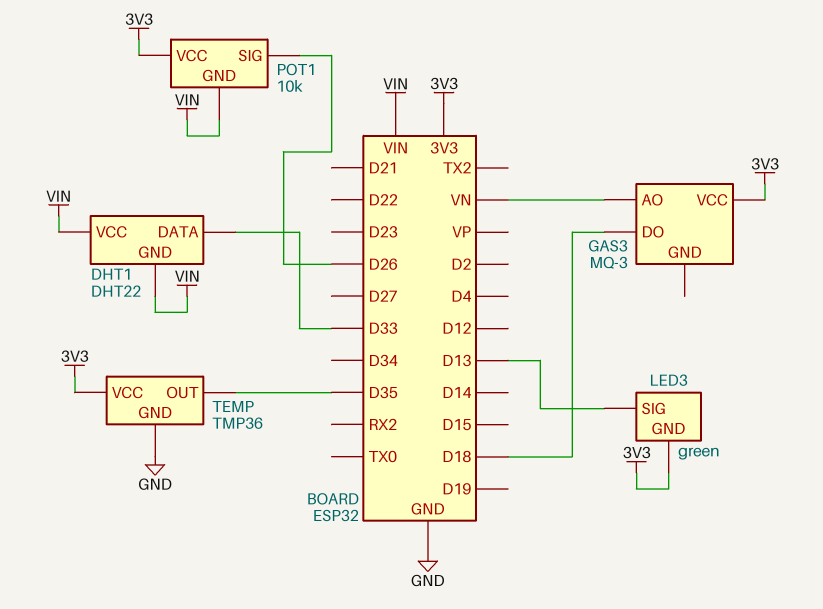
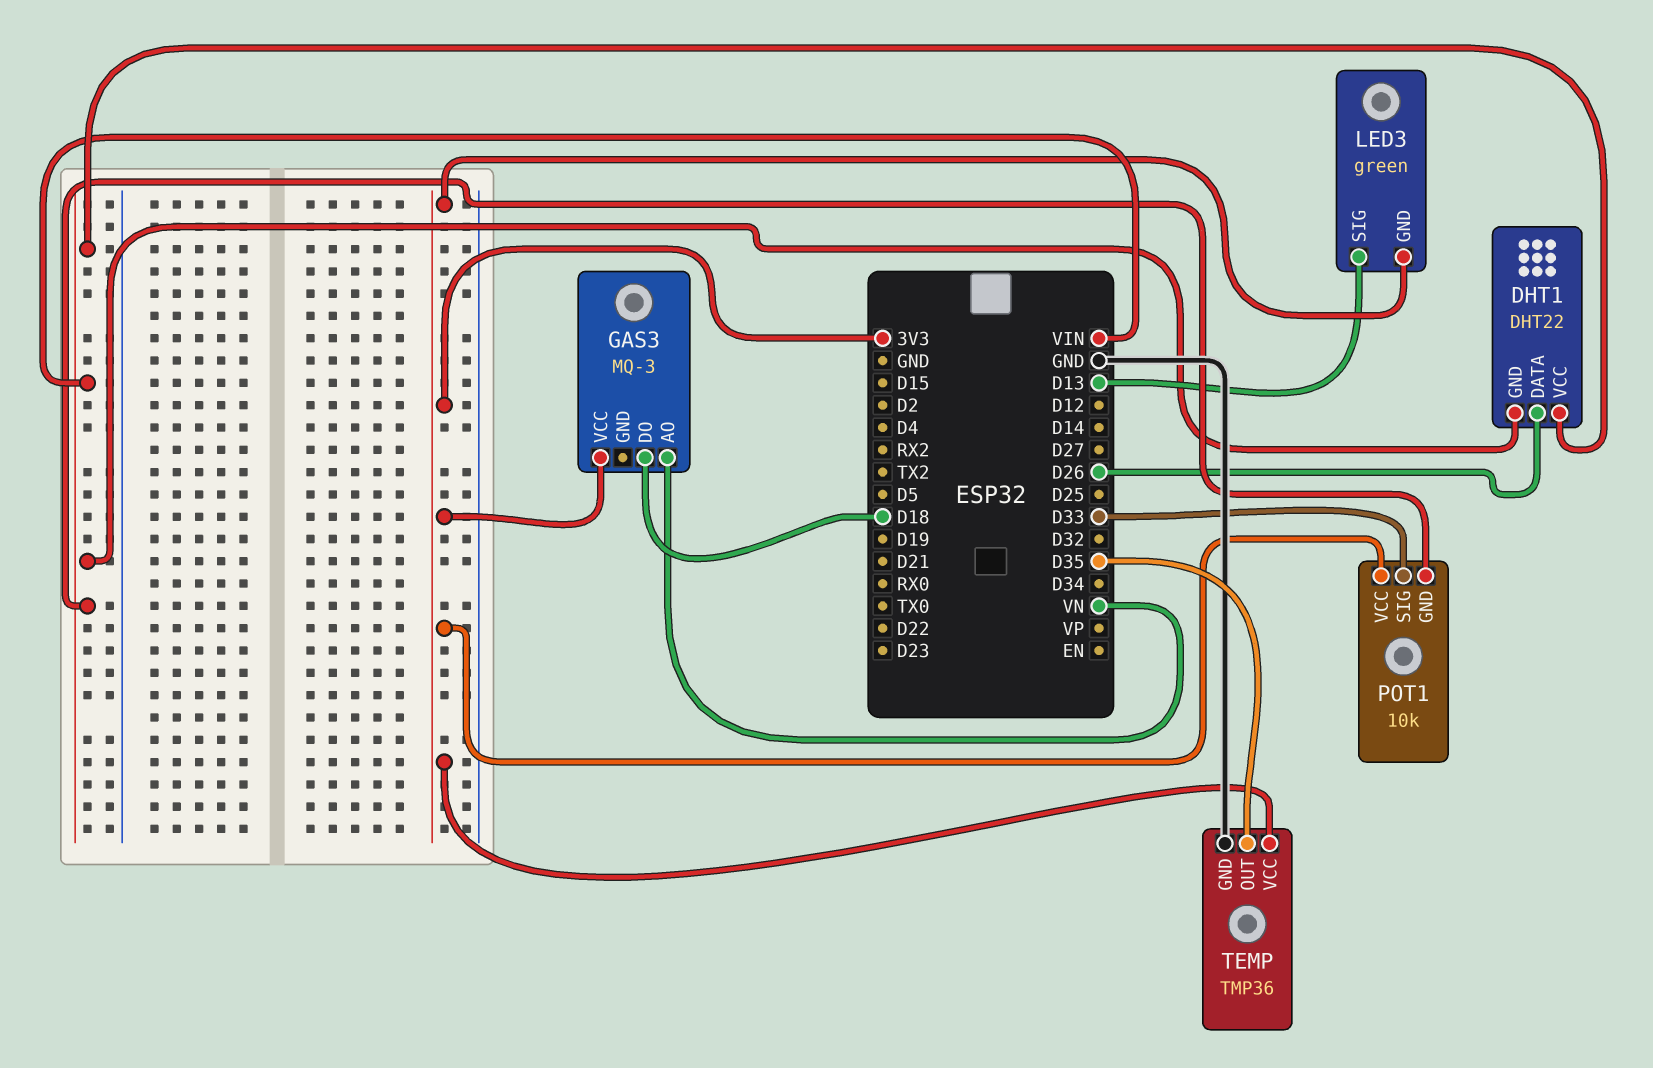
DHT1 pin DATA: D33 -> D26
POT1 pin SIG: D26 -> D33

